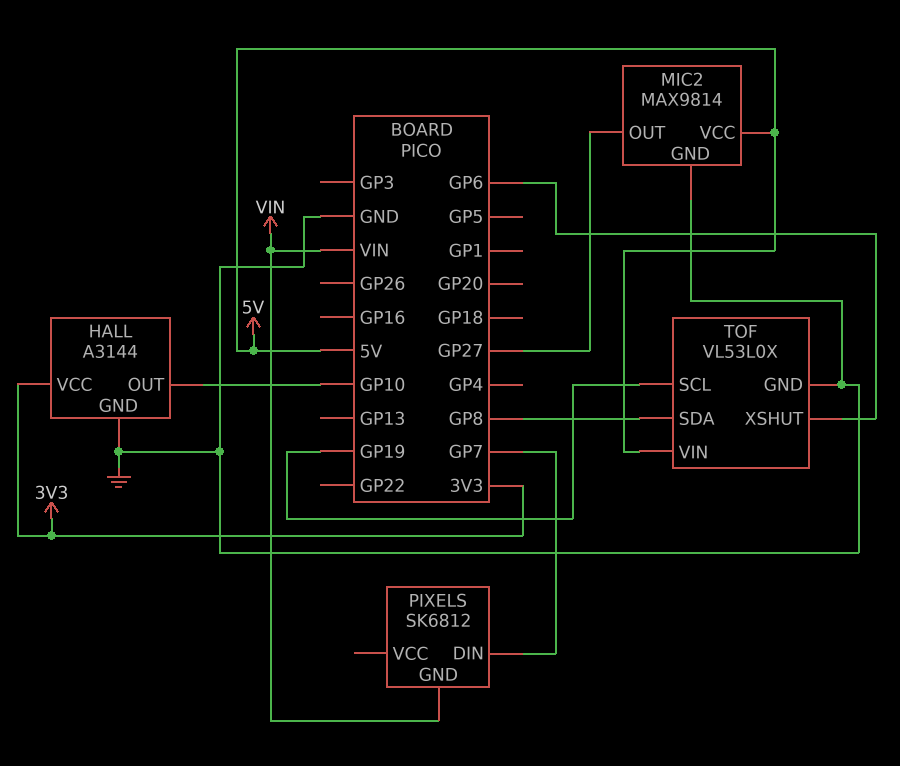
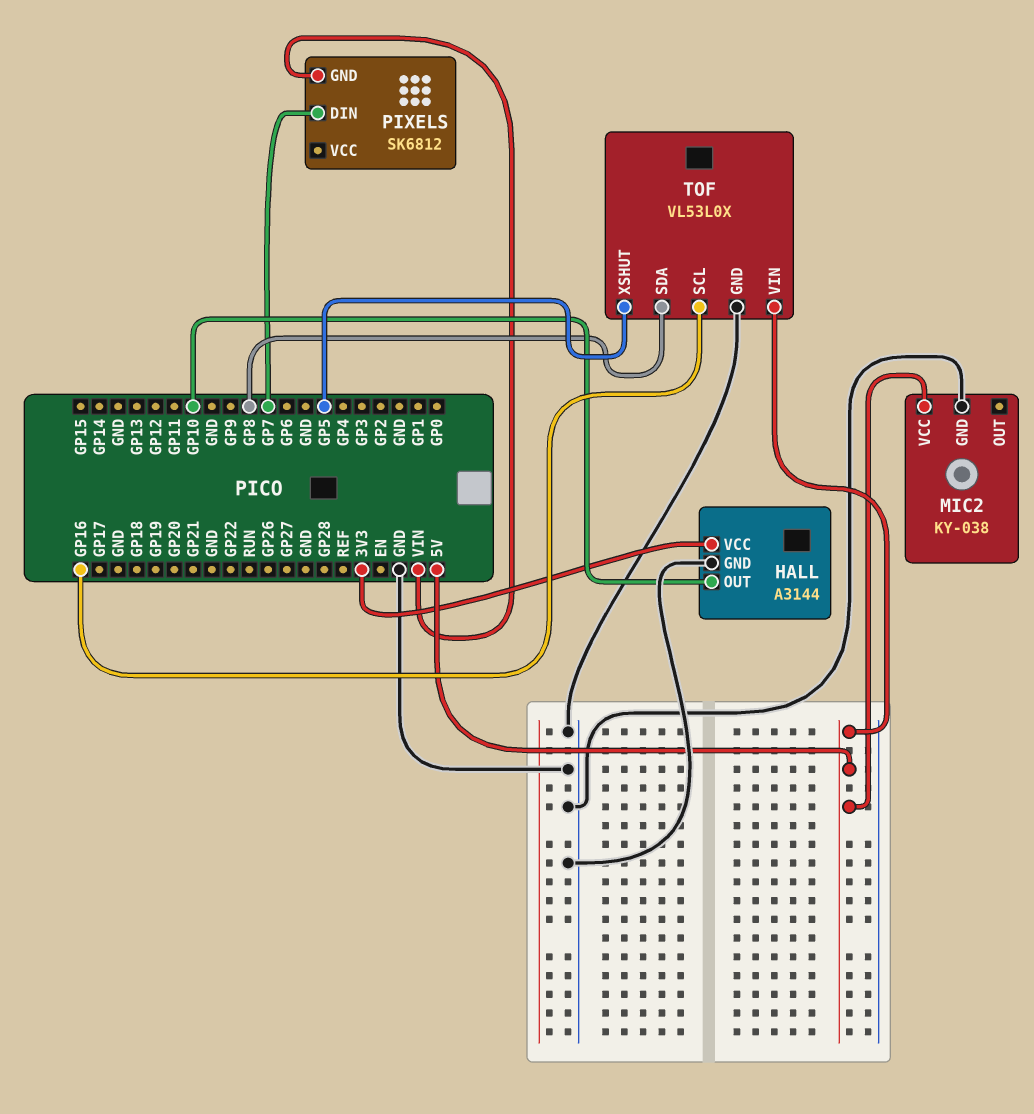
MIC2: MAX9814 -> KY-038
MIC2 pin OUT: GP27 -> none
TOF pin SCL: GP19 -> GP16
TOF pin XSHUT: GP6 -> GP5

